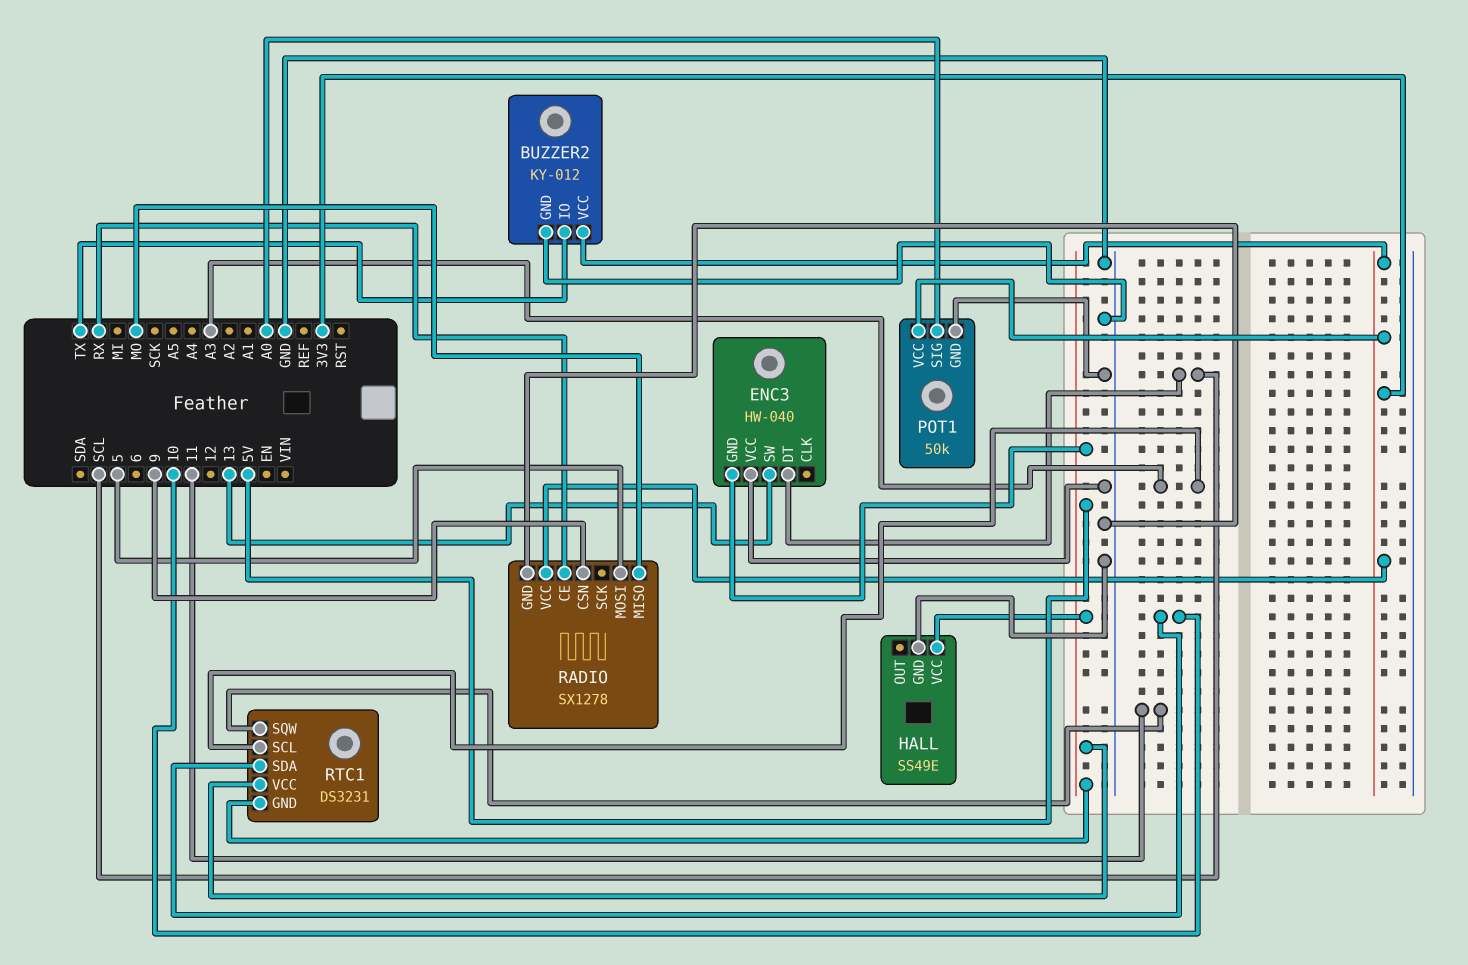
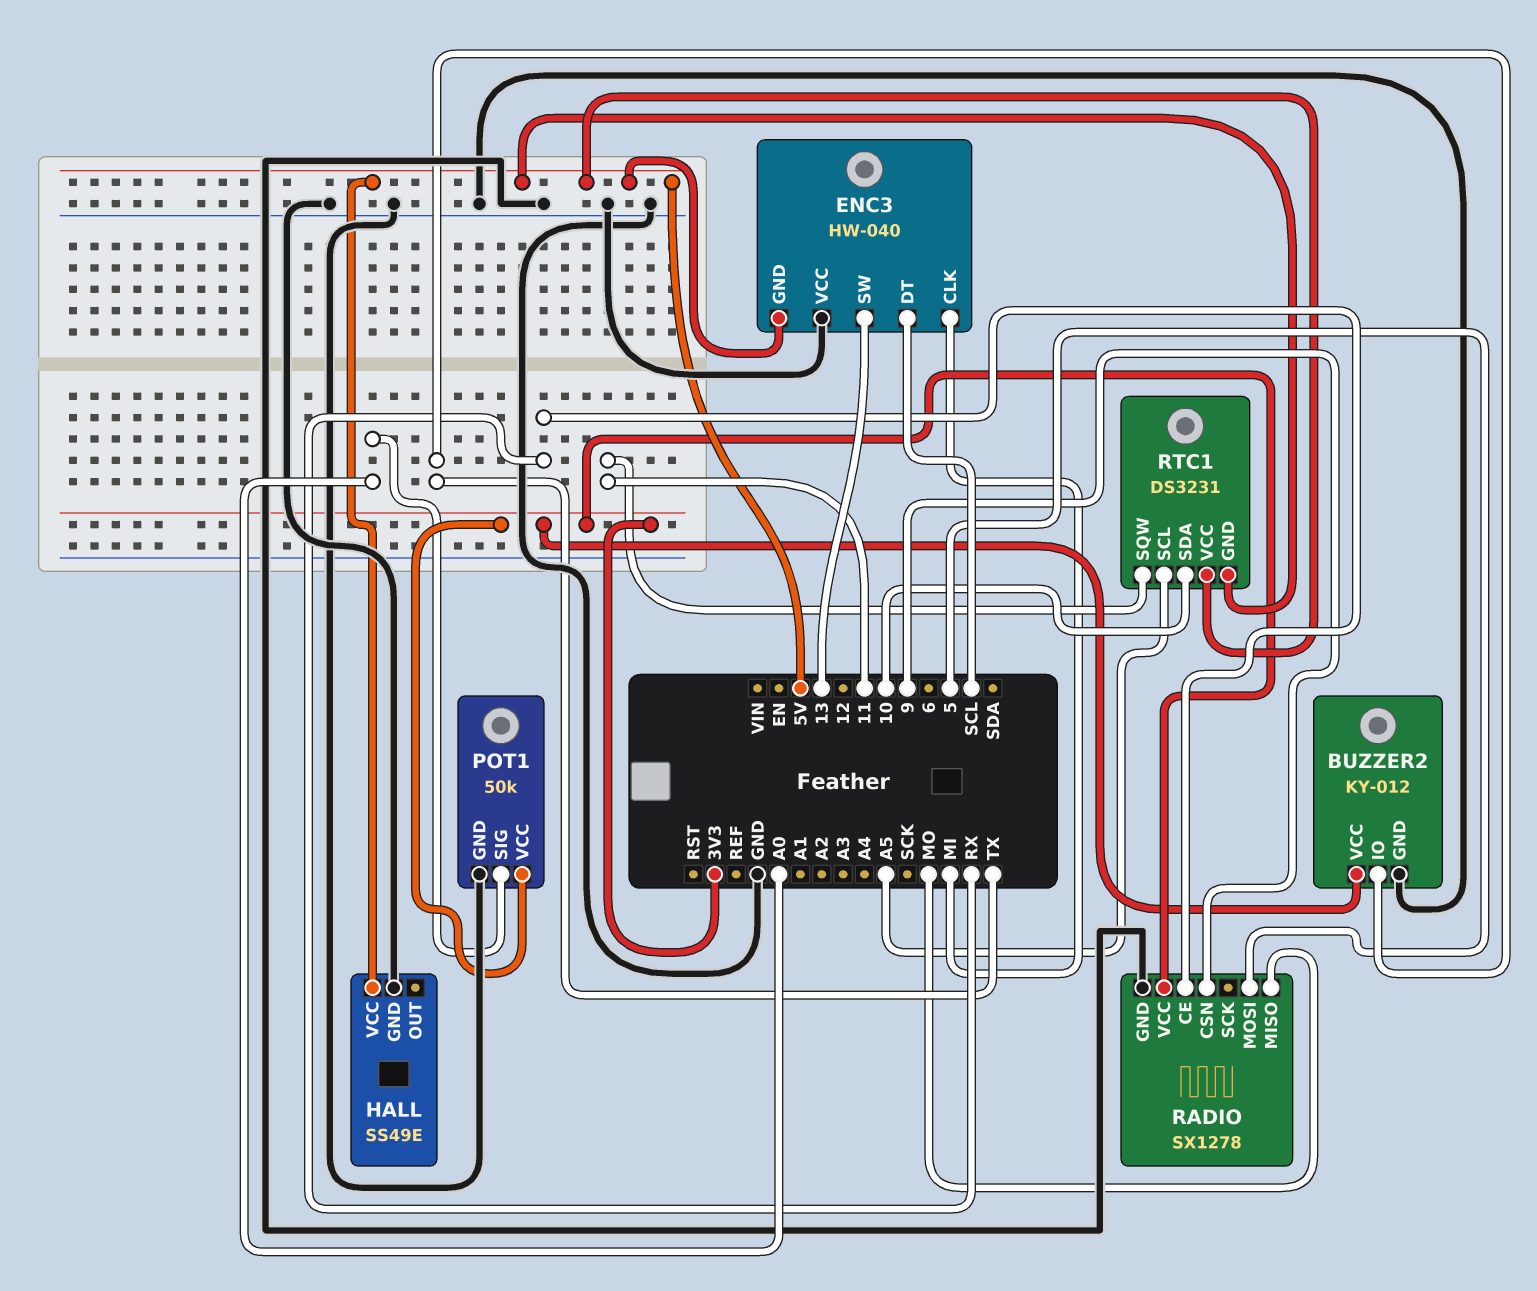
ENC3 pin CLK: none -> MI
RTC1 pin SCL: A3 -> A5

